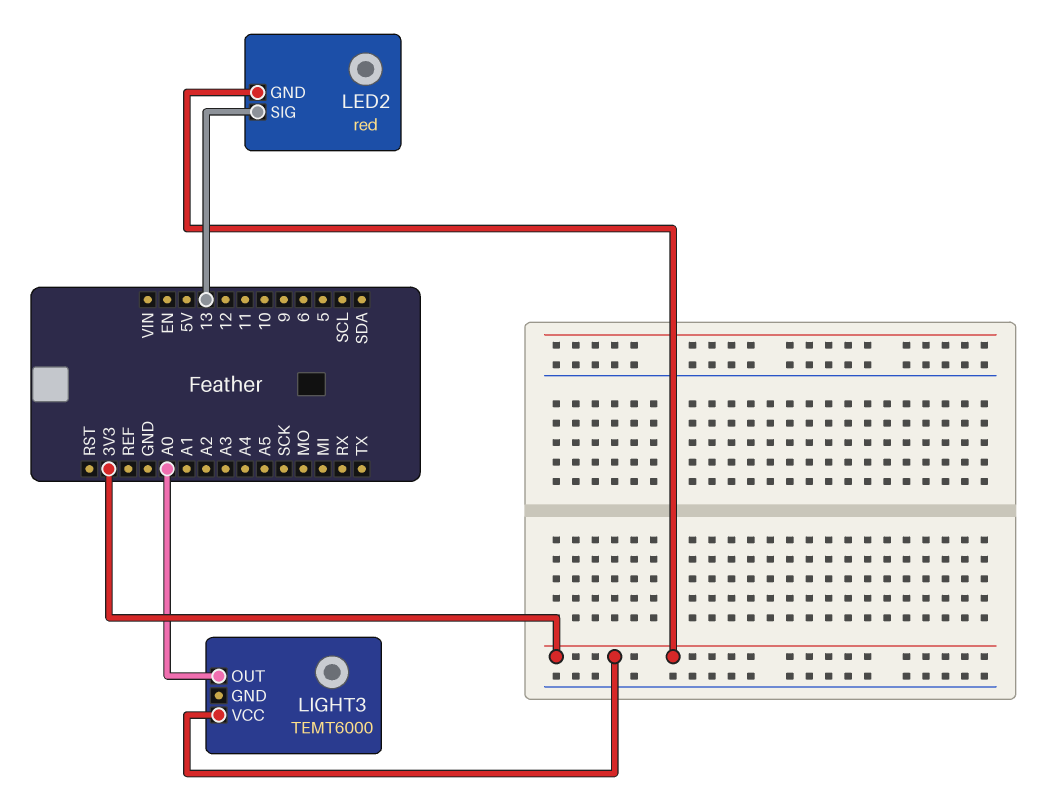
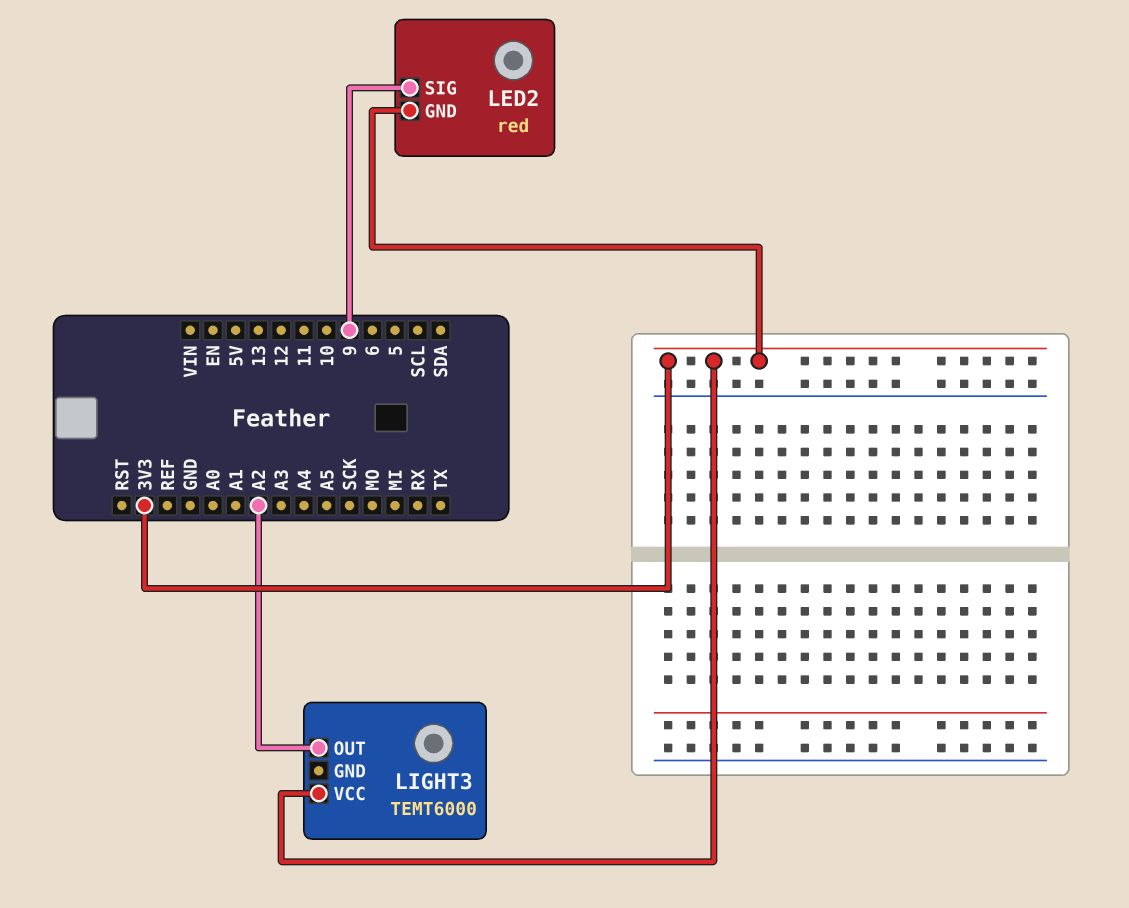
LED2 pin SIG: 13 -> 9
LIGHT3 pin OUT: A0 -> A2

